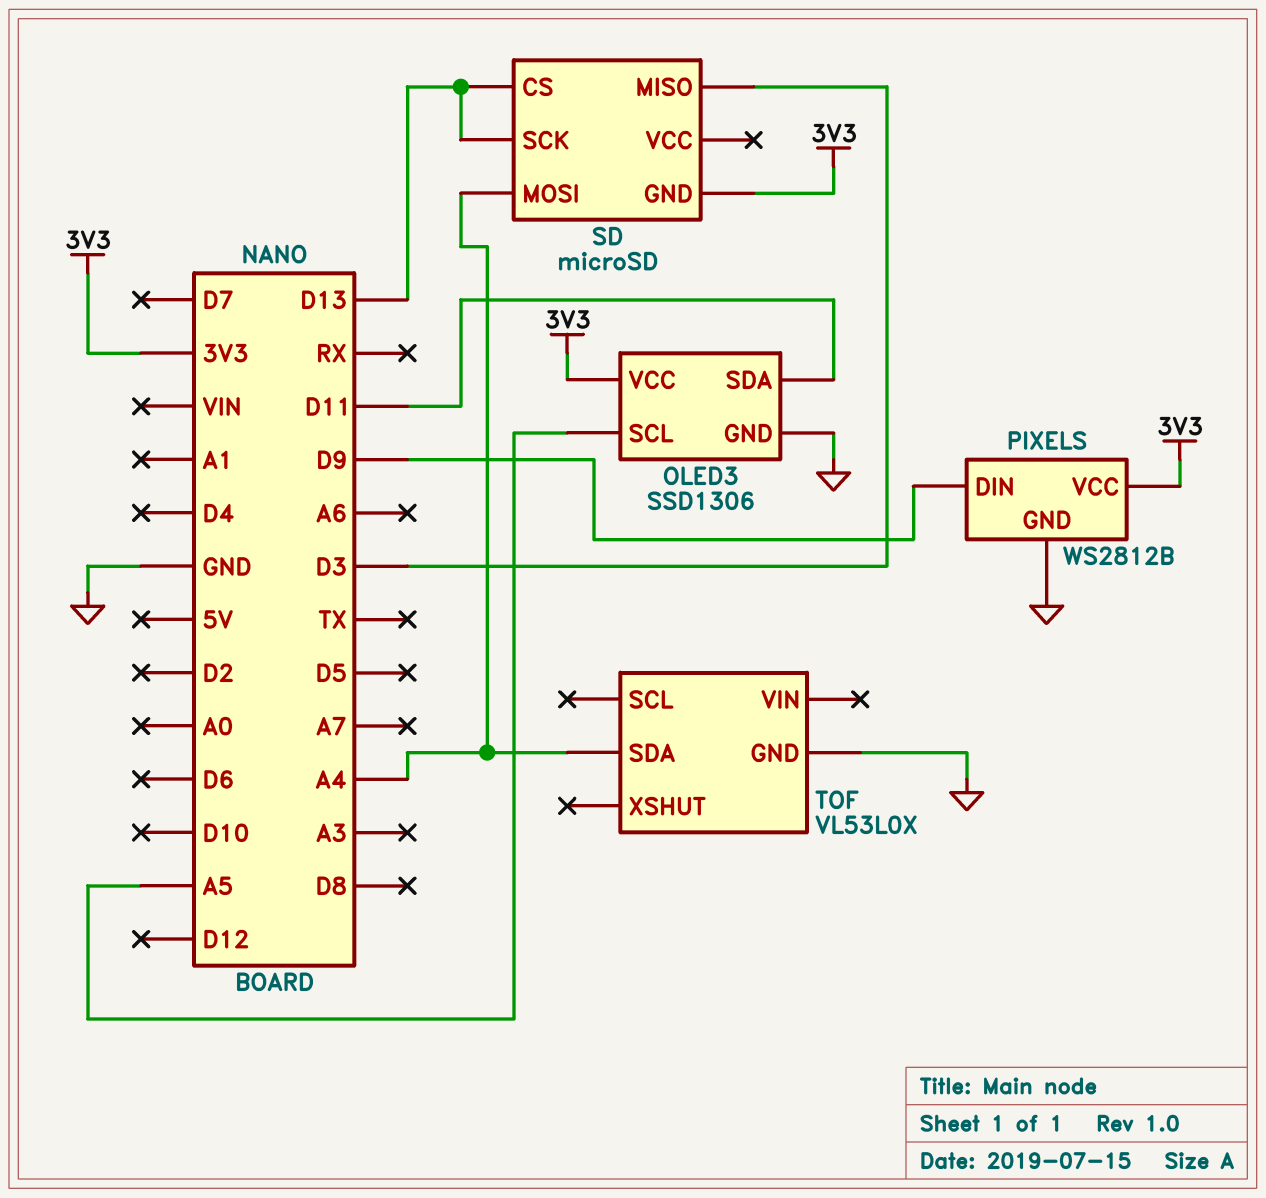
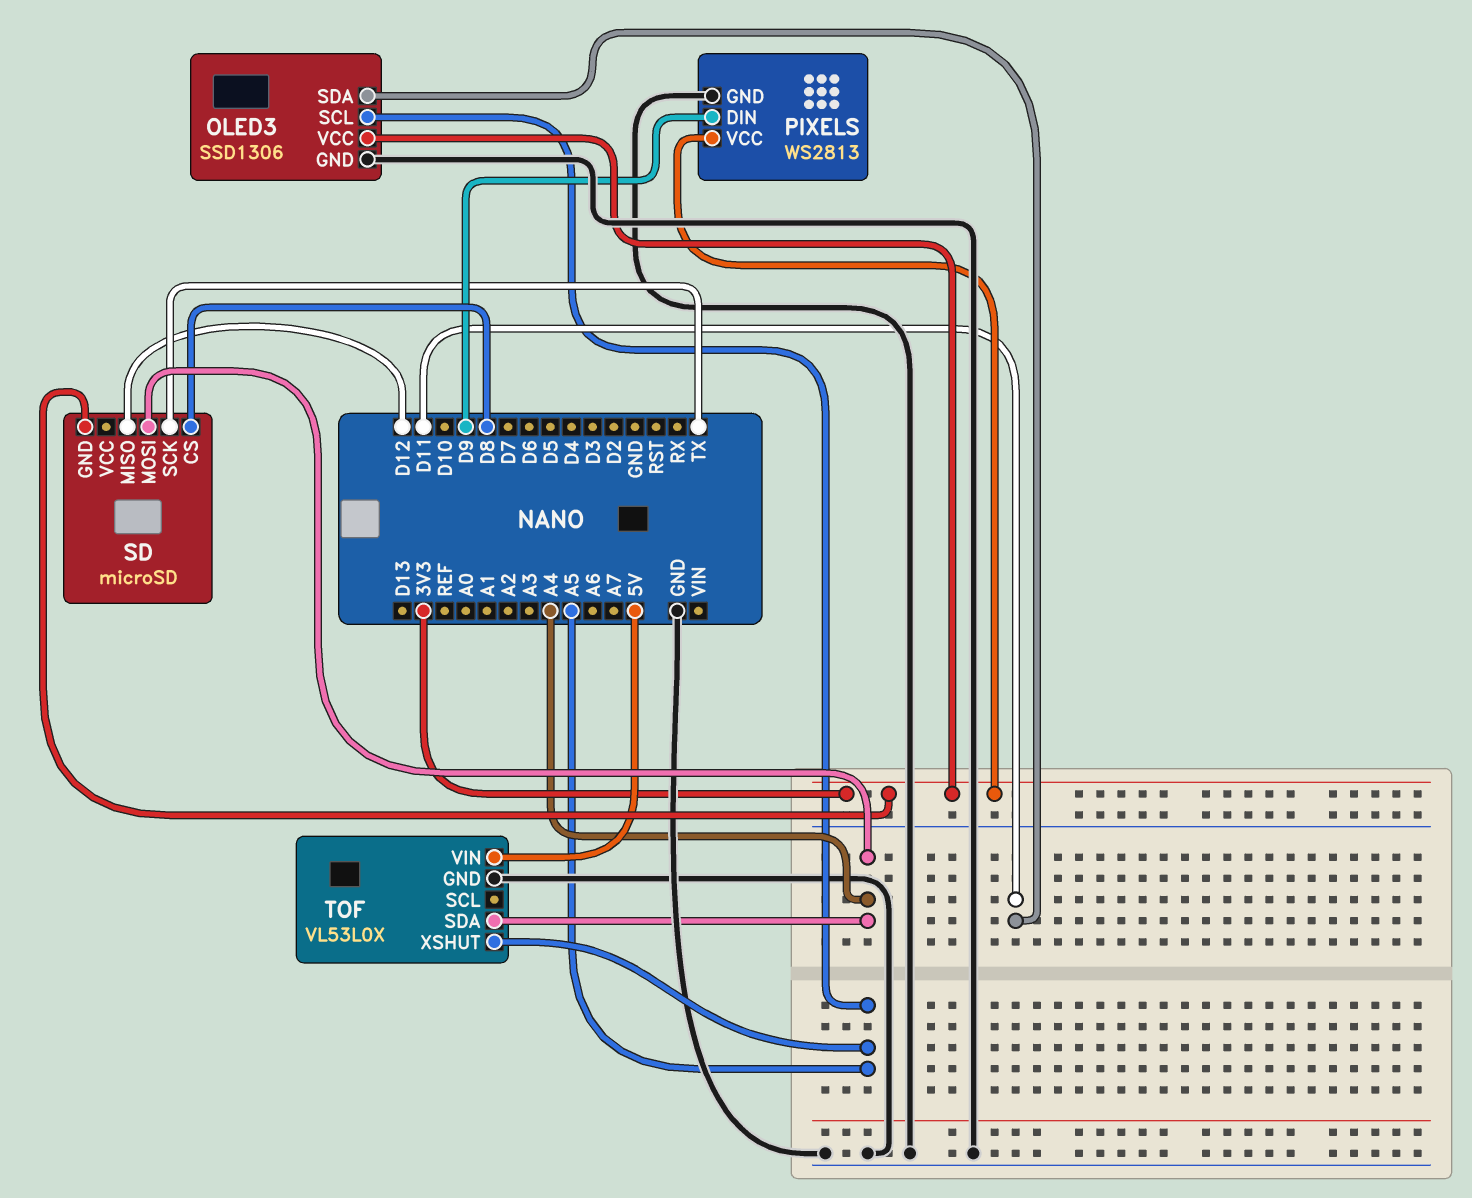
PIXELS: WS2812B -> WS2813
SD pin CS: D13 -> D8
SD pin MISO: D3 -> D12
SD pin SCK: D13 -> TX
TOF pin VIN: none -> 5V
TOF pin XSHUT: none -> A5

